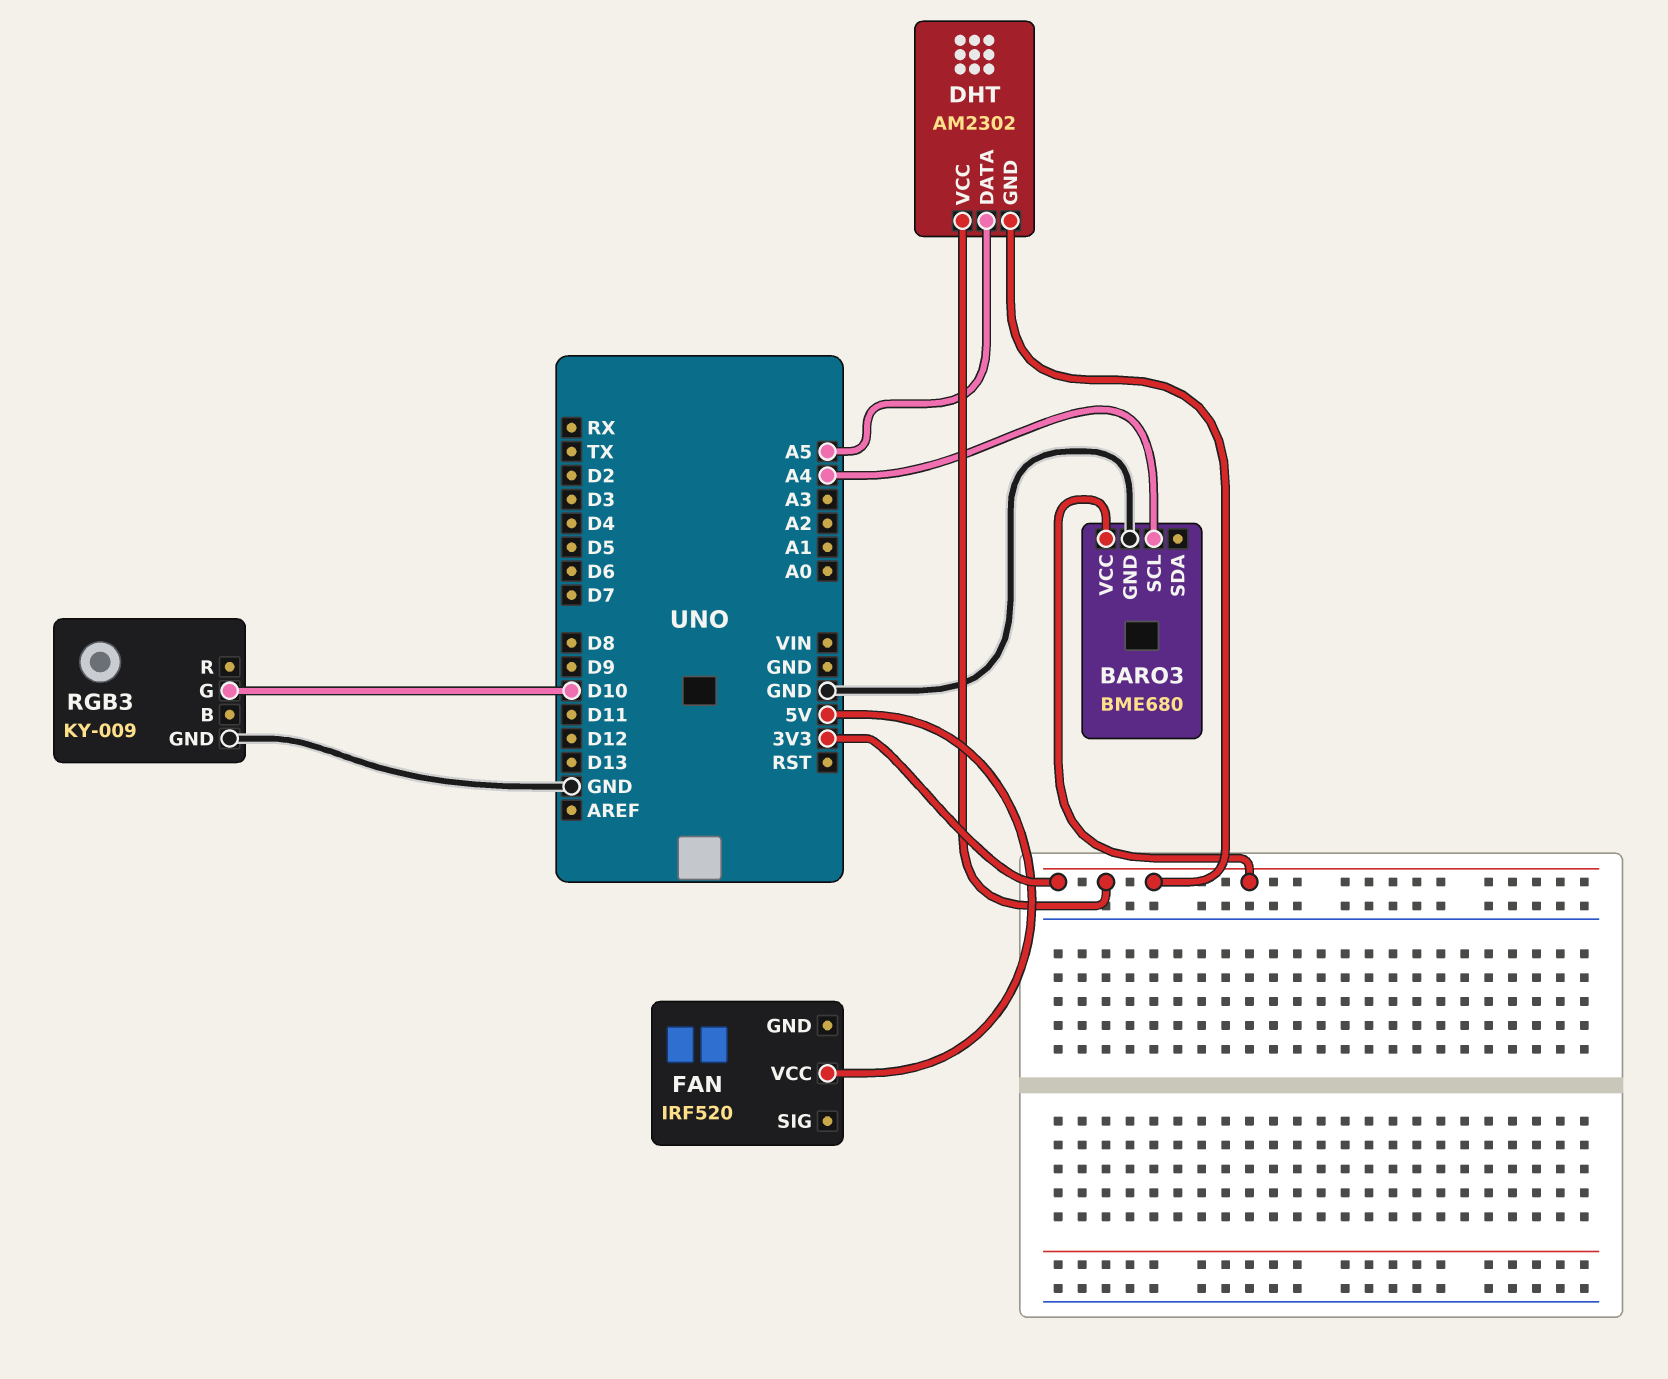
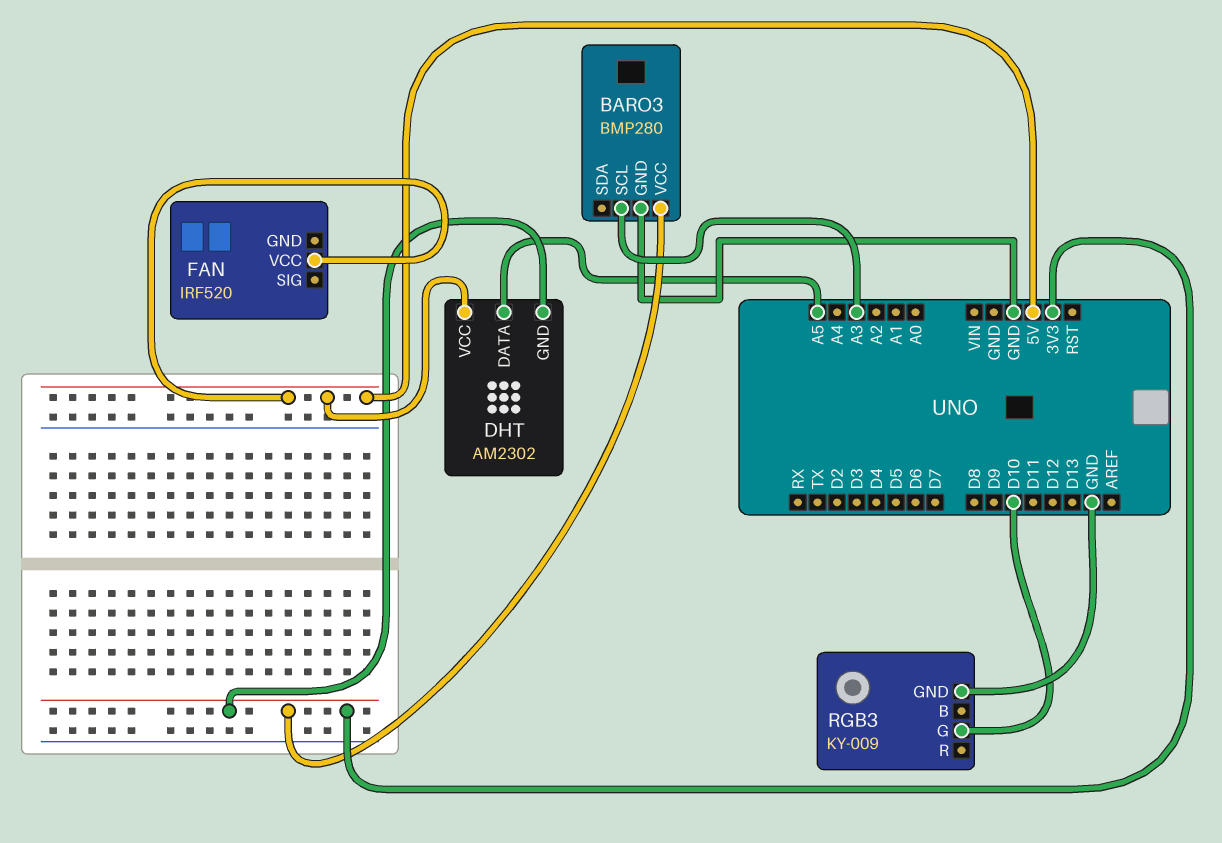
BARO3: BME680 -> BMP280
BARO3 pin SCL: A4 -> A3
DHT pin VCC: 3V3 -> 5V

